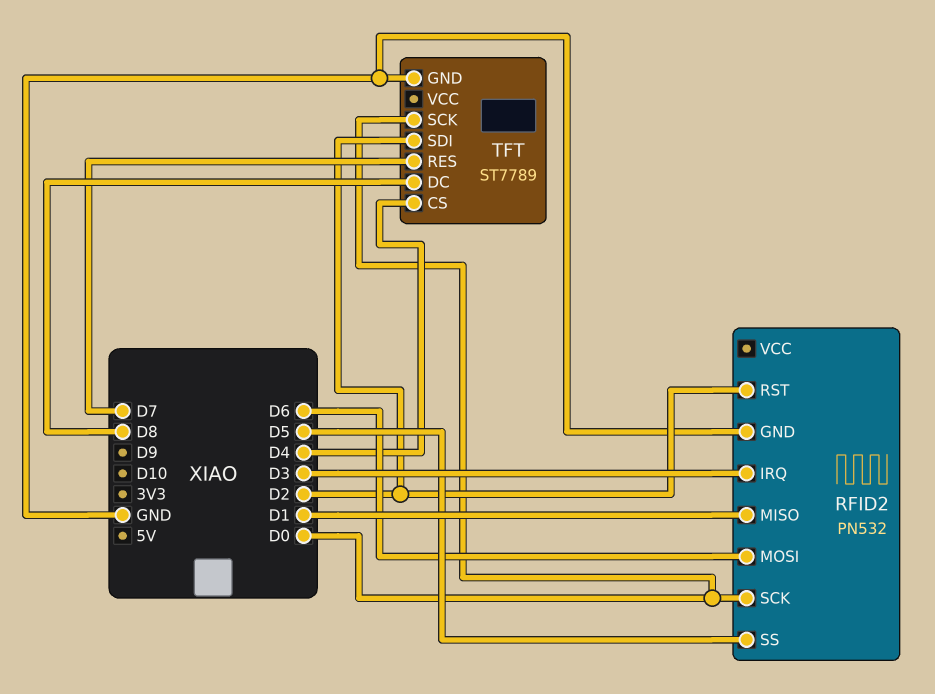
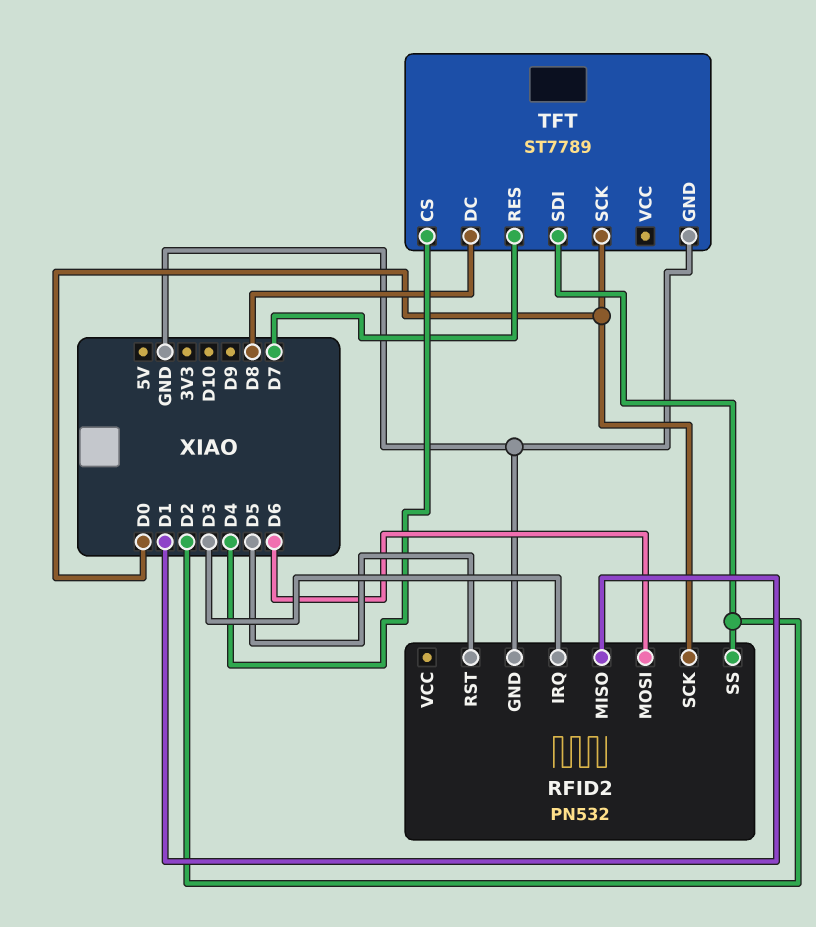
RFID2 pin RST: D2 -> D5
RFID2 pin SS: D5 -> D2

